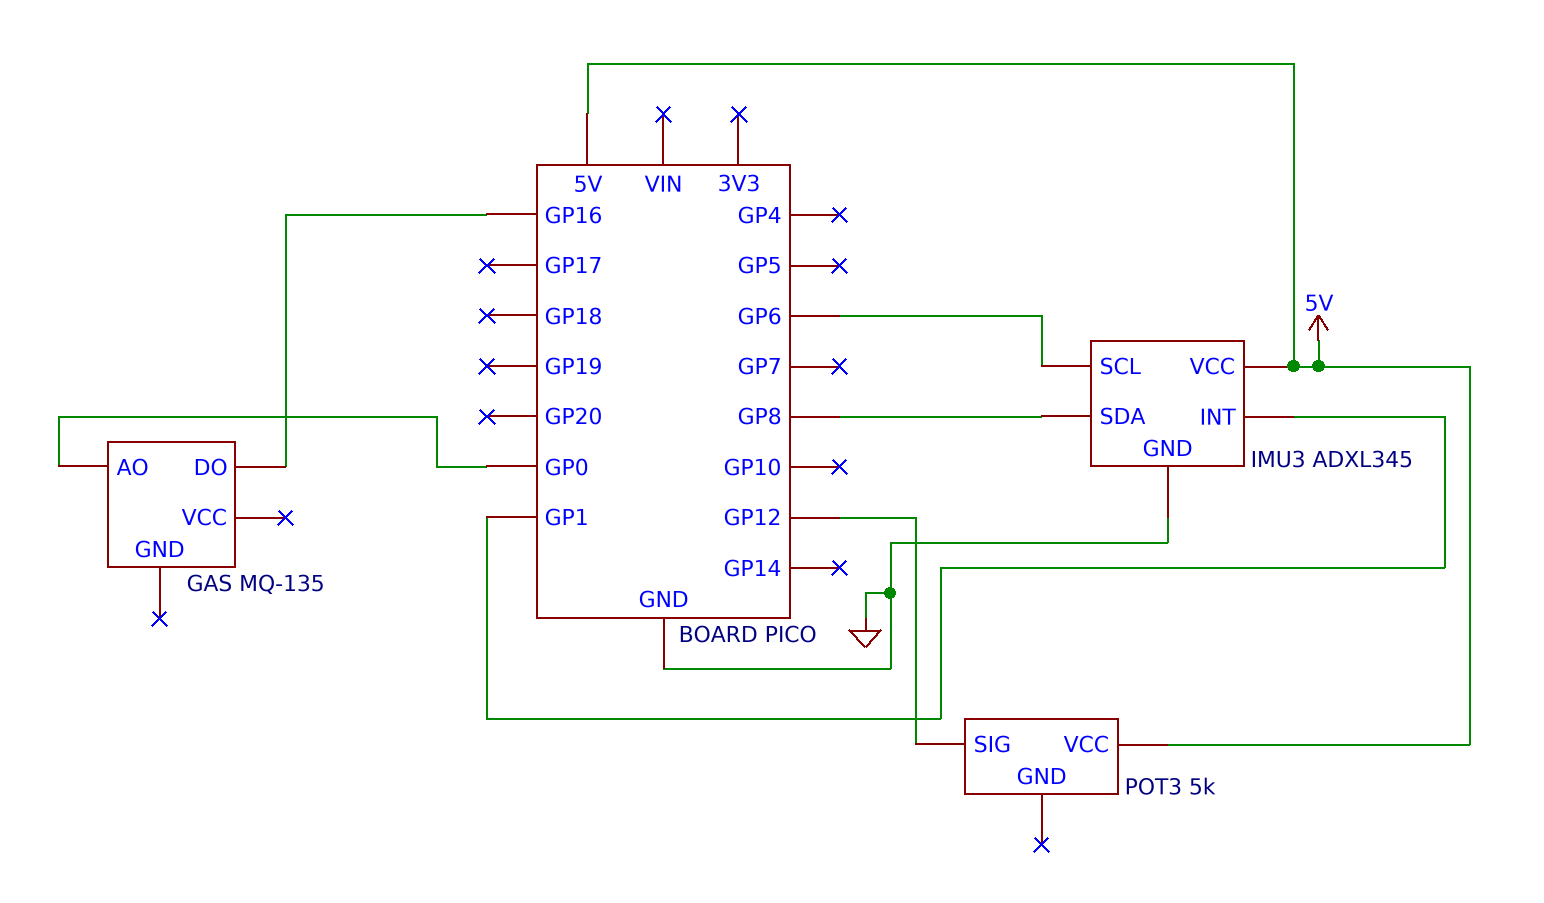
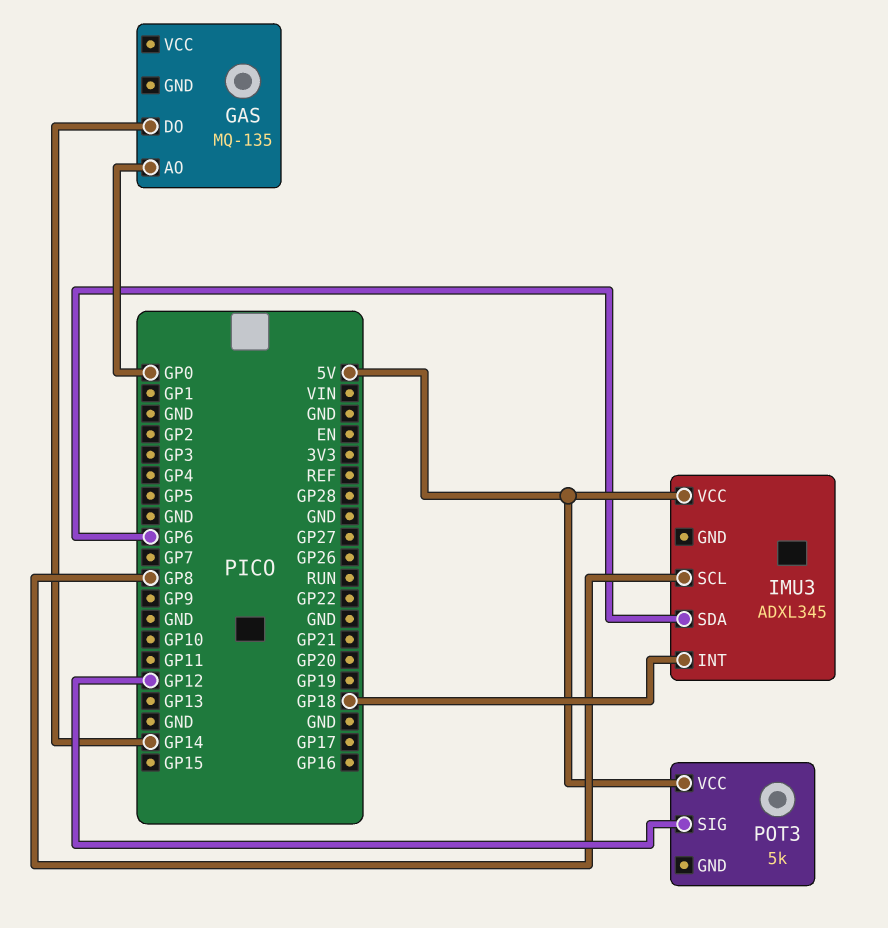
GAS pin DO: GP16 -> GP14
IMU3 pin GND: GND -> none
IMU3 pin INT: GP1 -> GP18
IMU3 pin SCL: GP6 -> GP8
IMU3 pin SDA: GP8 -> GP6

